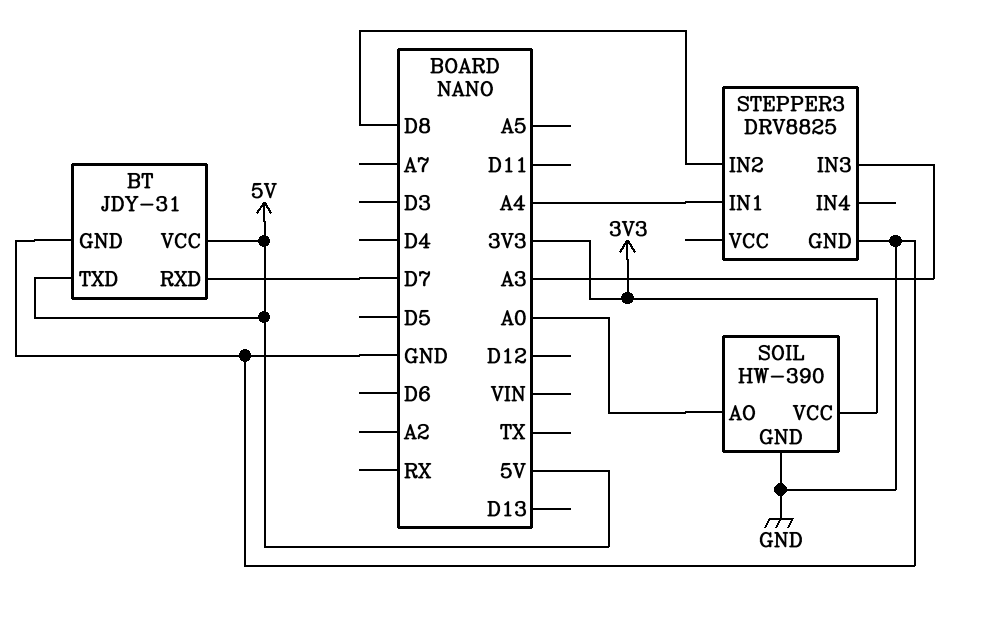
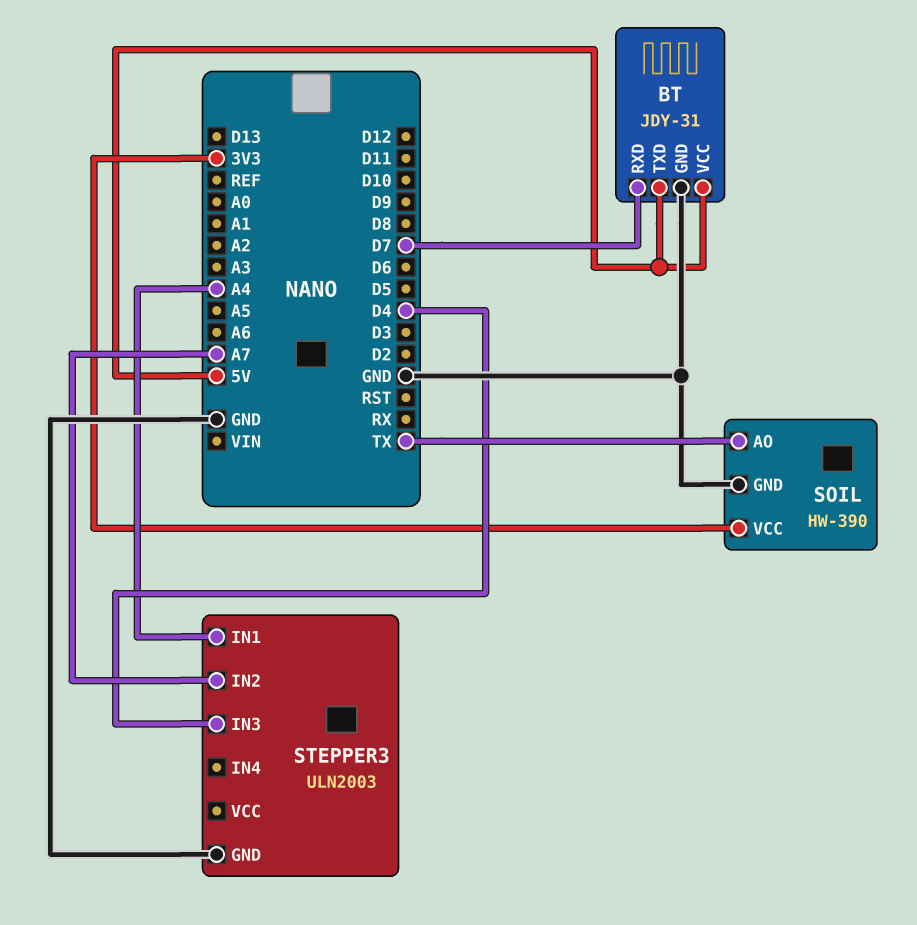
SOIL pin AO: A0 -> TX
STEPPER3: DRV8825 -> ULN2003
STEPPER3 pin IN2: D8 -> A7
STEPPER3 pin IN3: A3 -> D4

